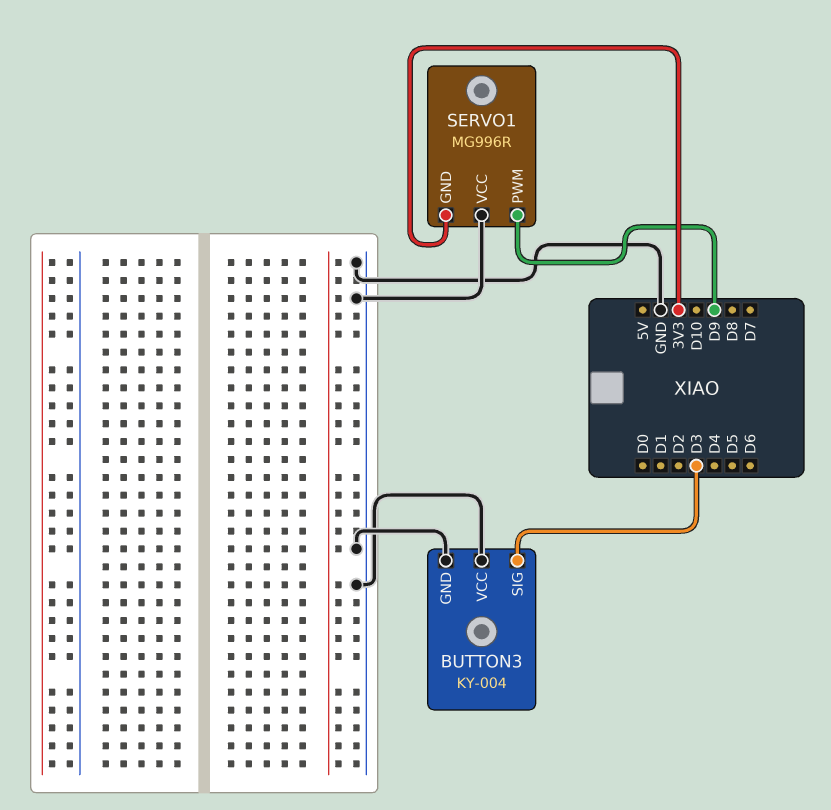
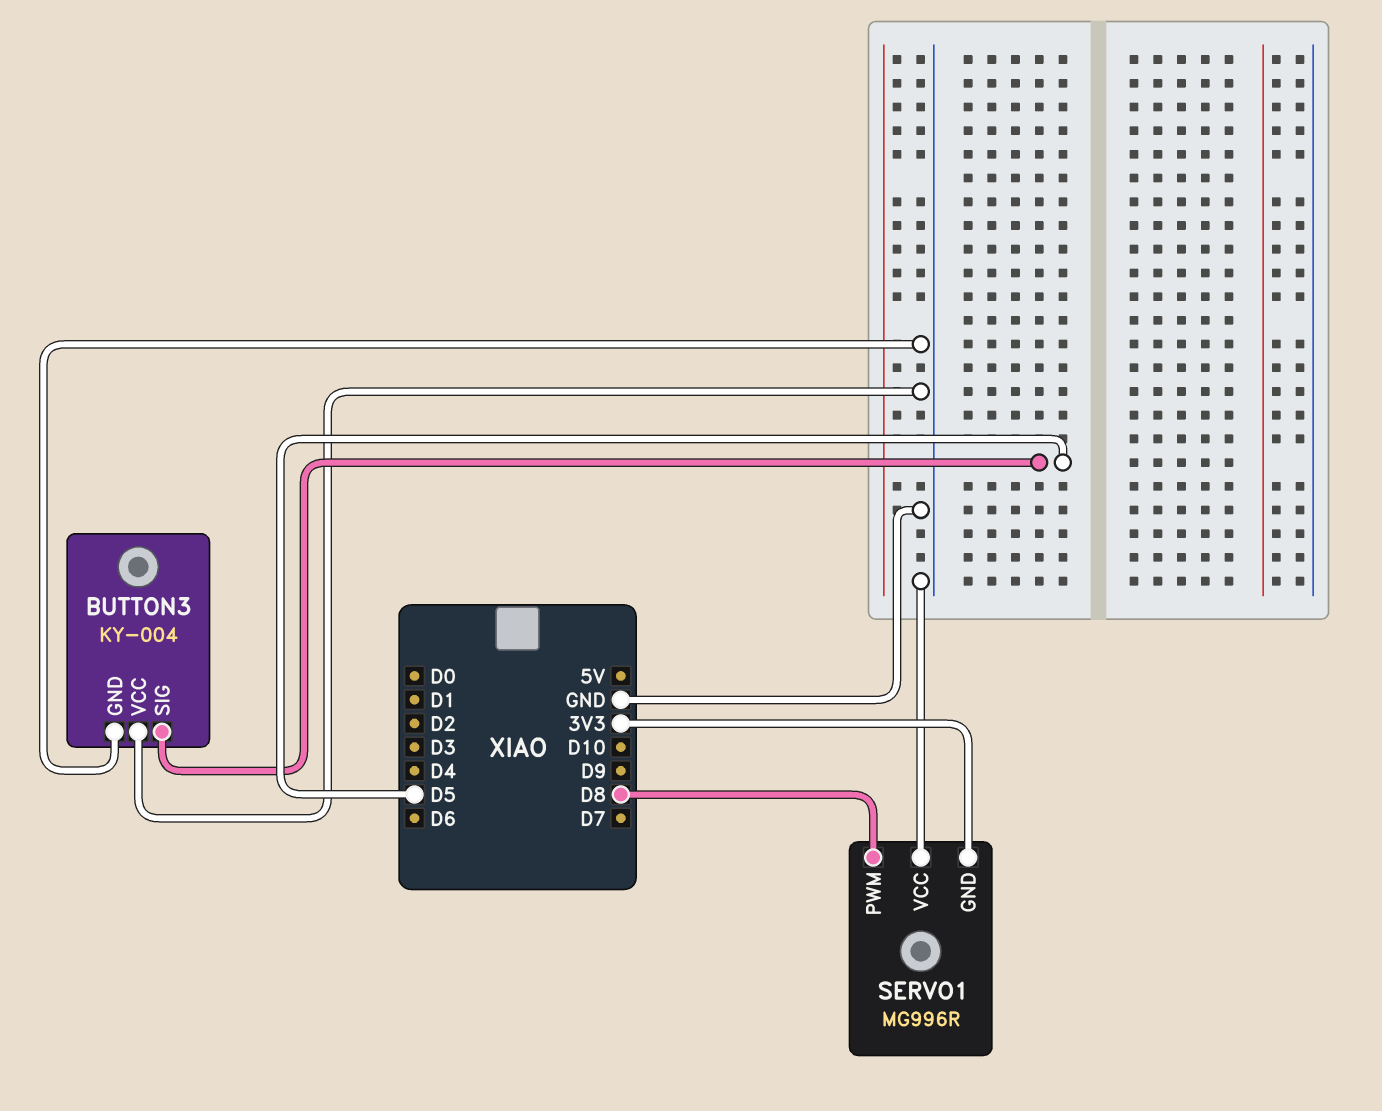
BUTTON3 pin SIG: D3 -> D5
SERVO1 pin PWM: D9 -> D8

